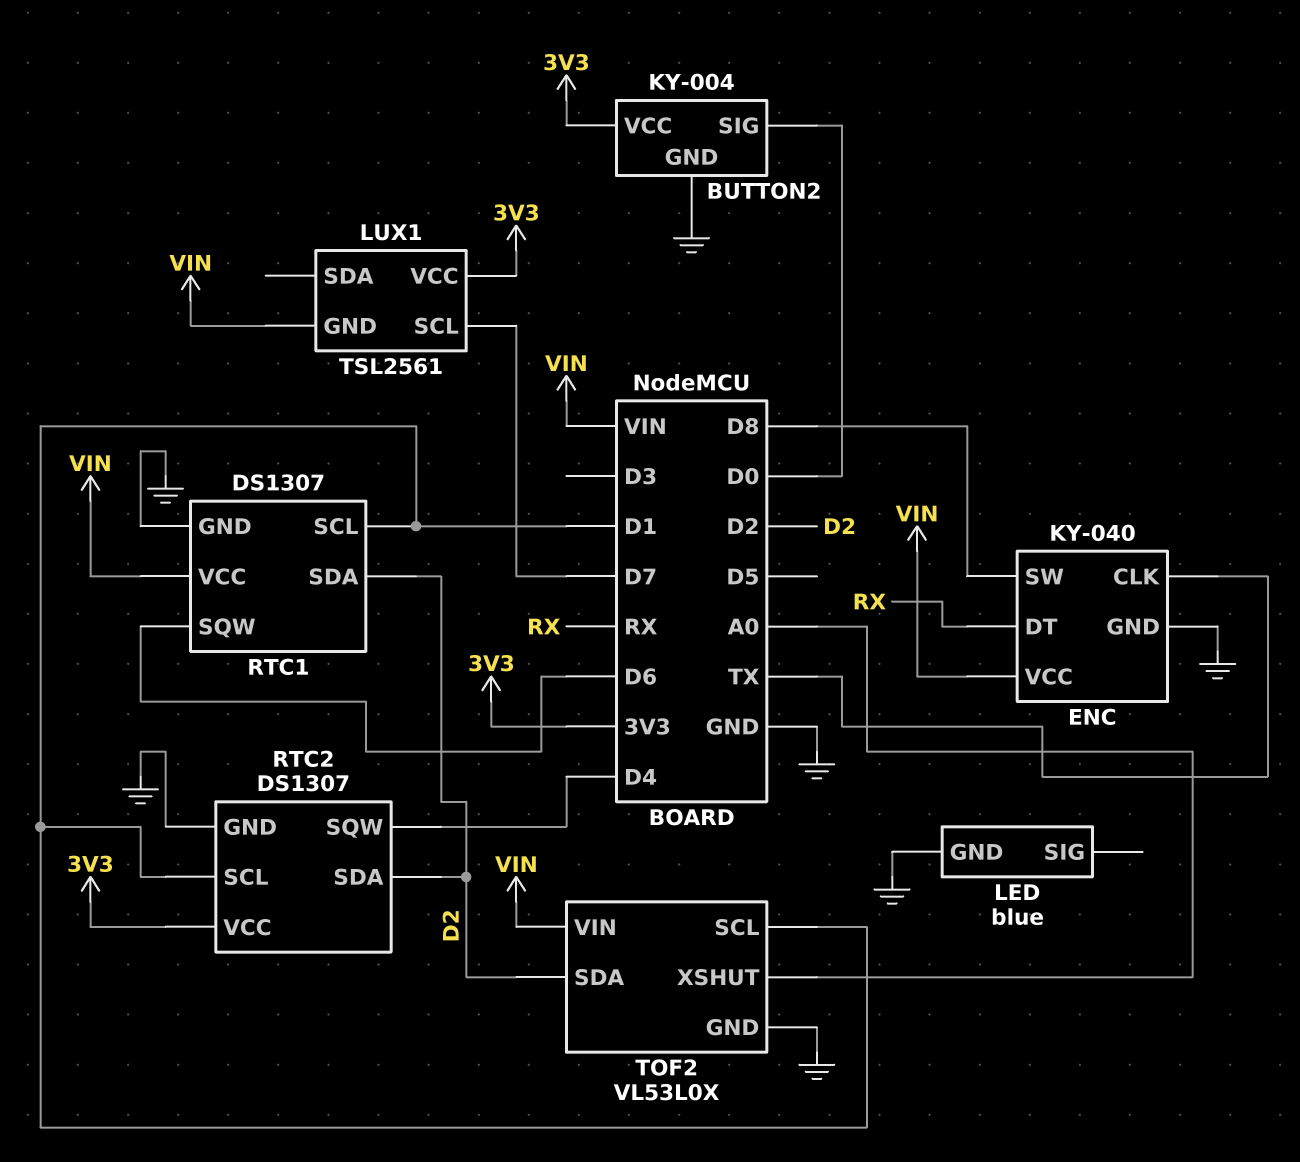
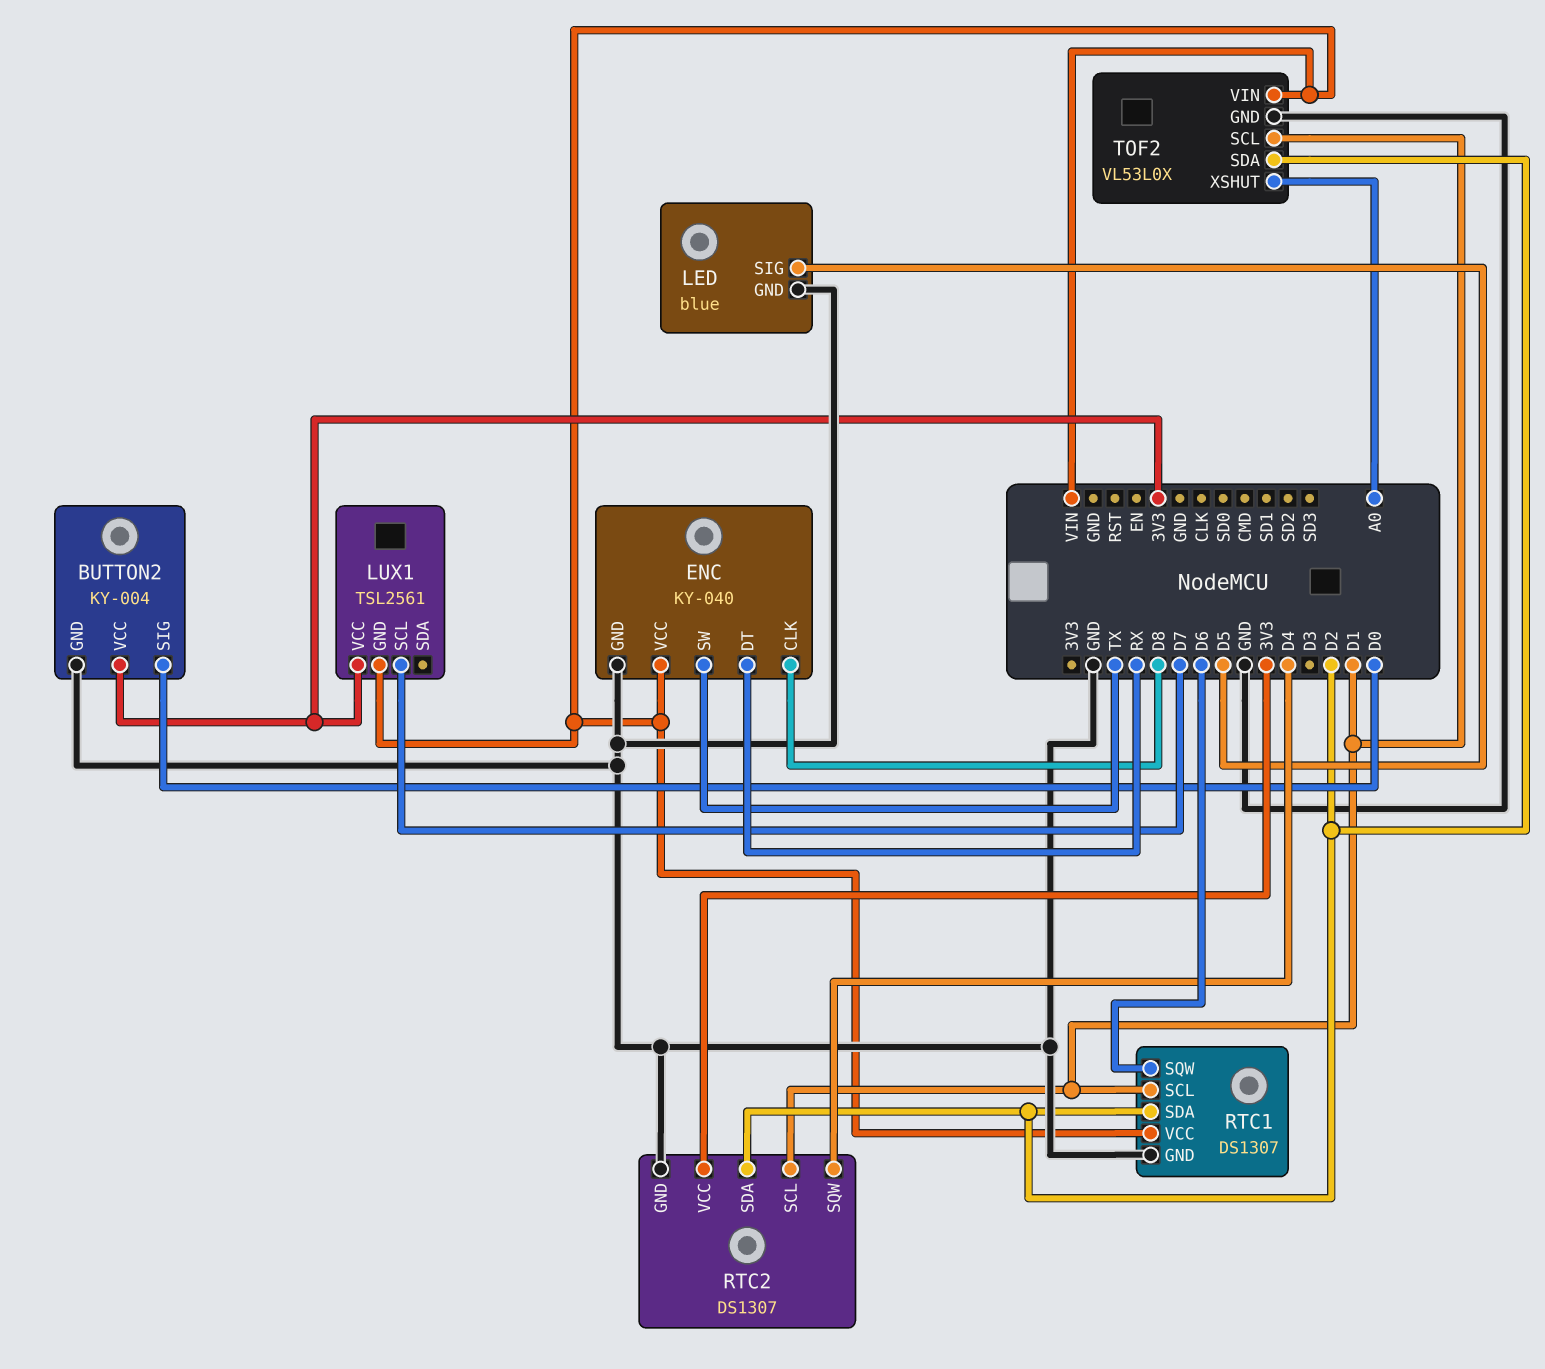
ENC pin CLK: TX -> D8
ENC pin SW: D8 -> TX
LED pin SIG: none -> D5

